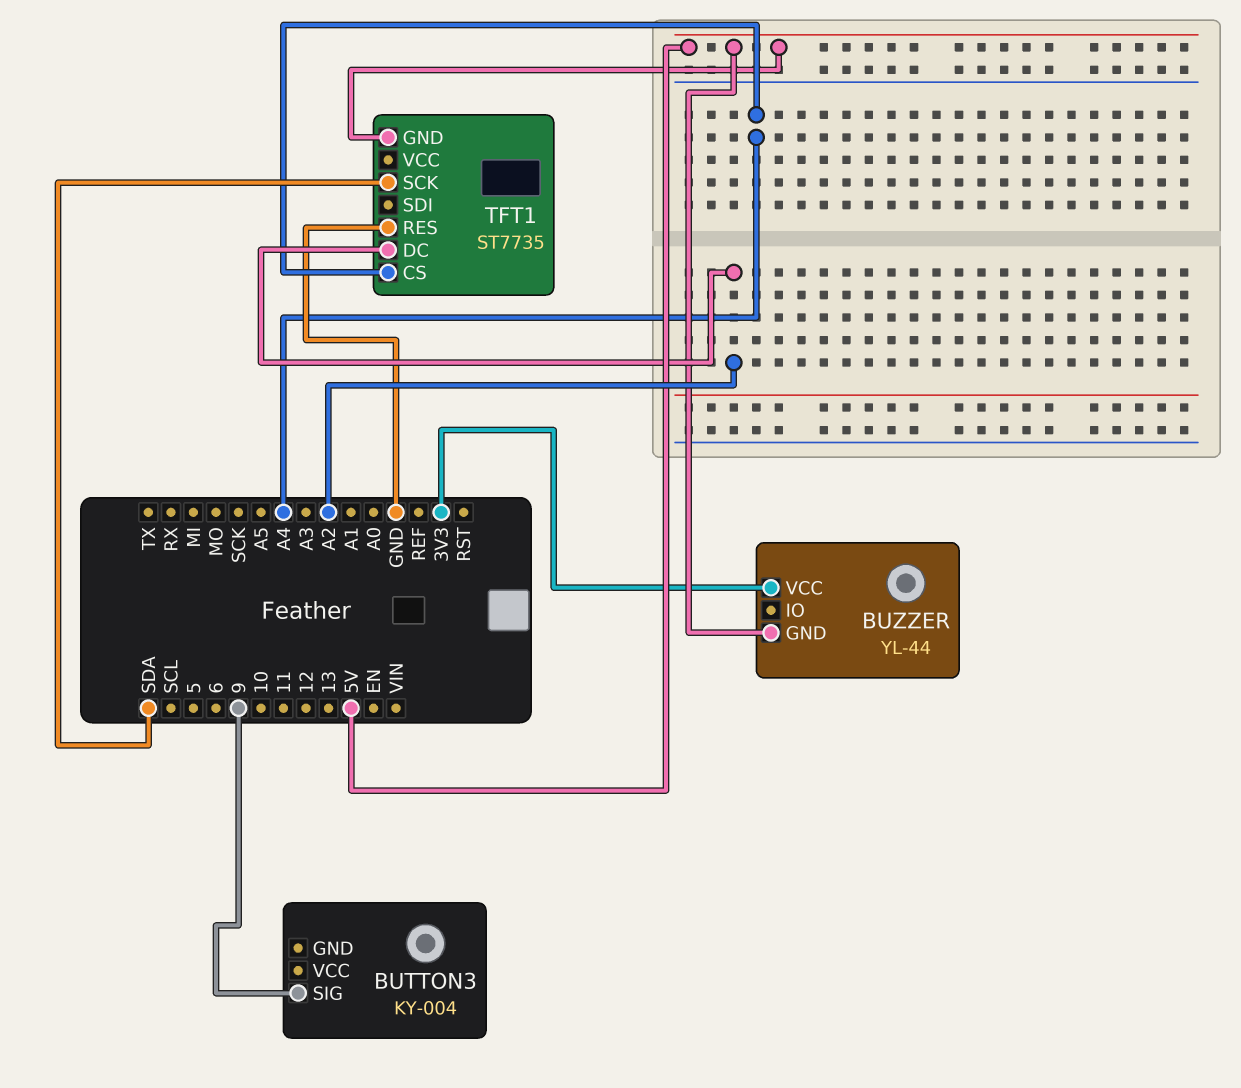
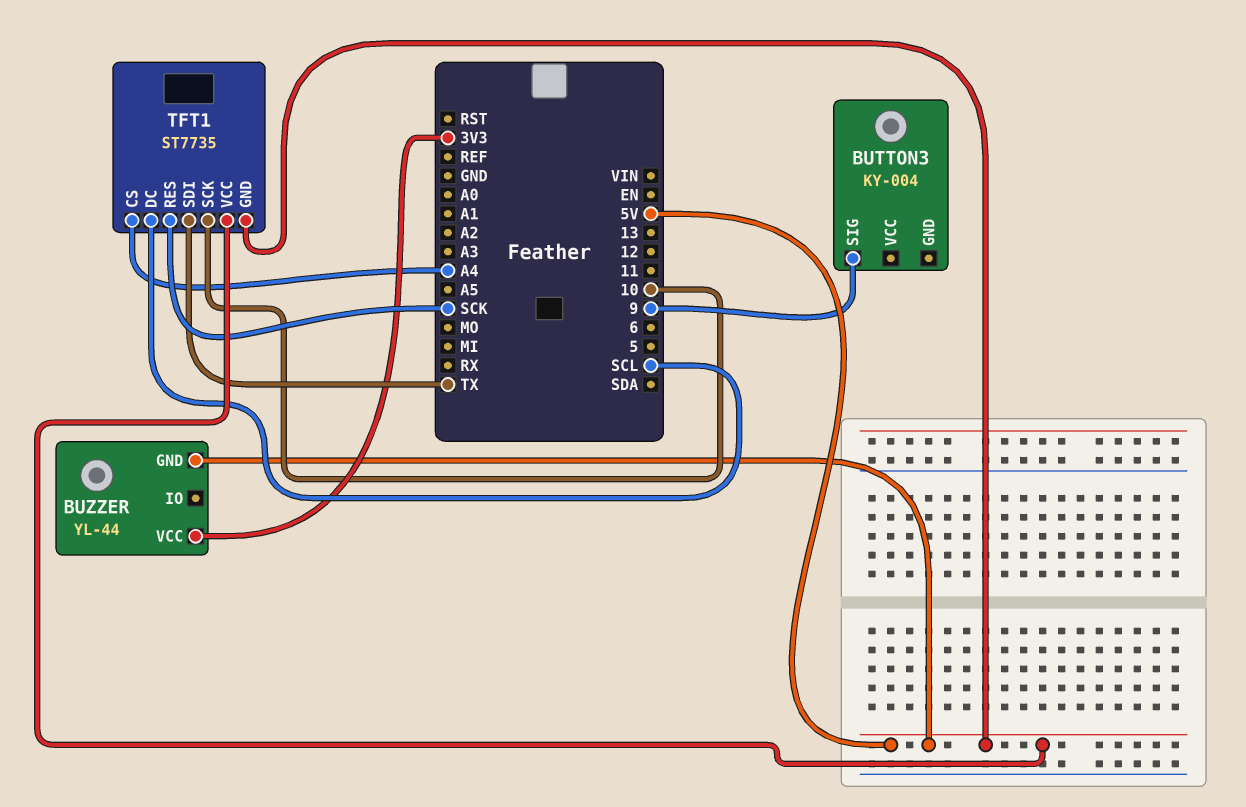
TFT1 pin DC: A2 -> SCL
TFT1 pin RES: GND -> SCK
TFT1 pin SCK: SDA -> 10
TFT1 pin SDI: none -> TX
TFT1 pin VCC: none -> 5V

